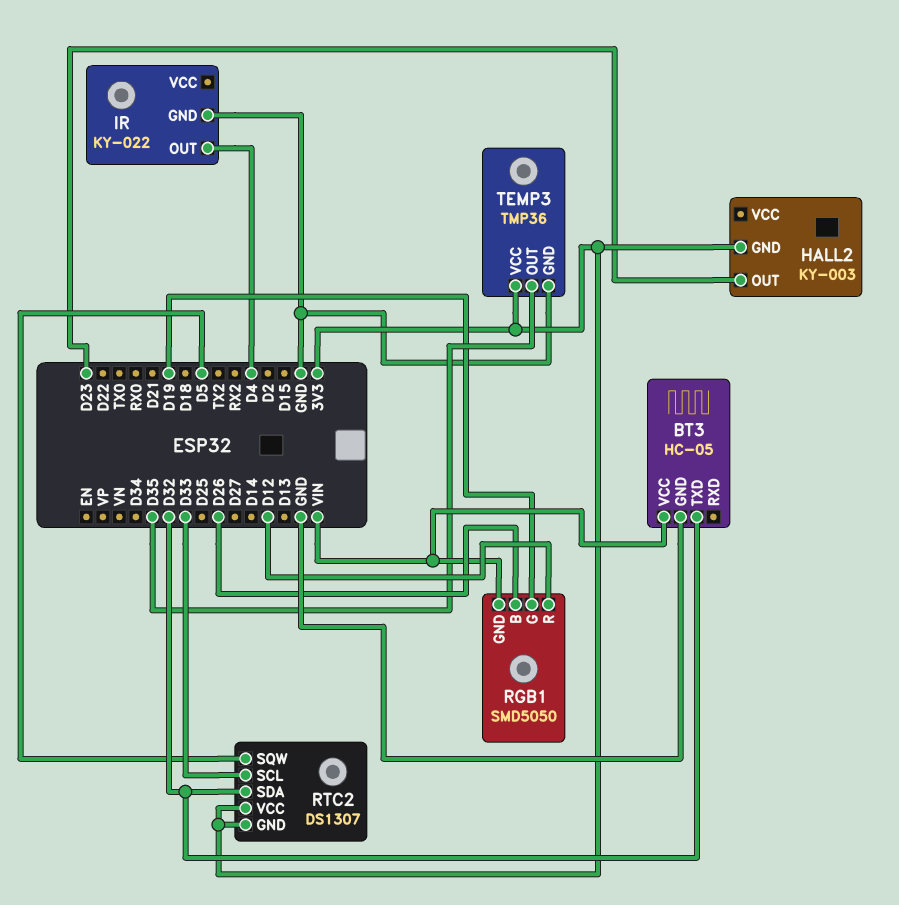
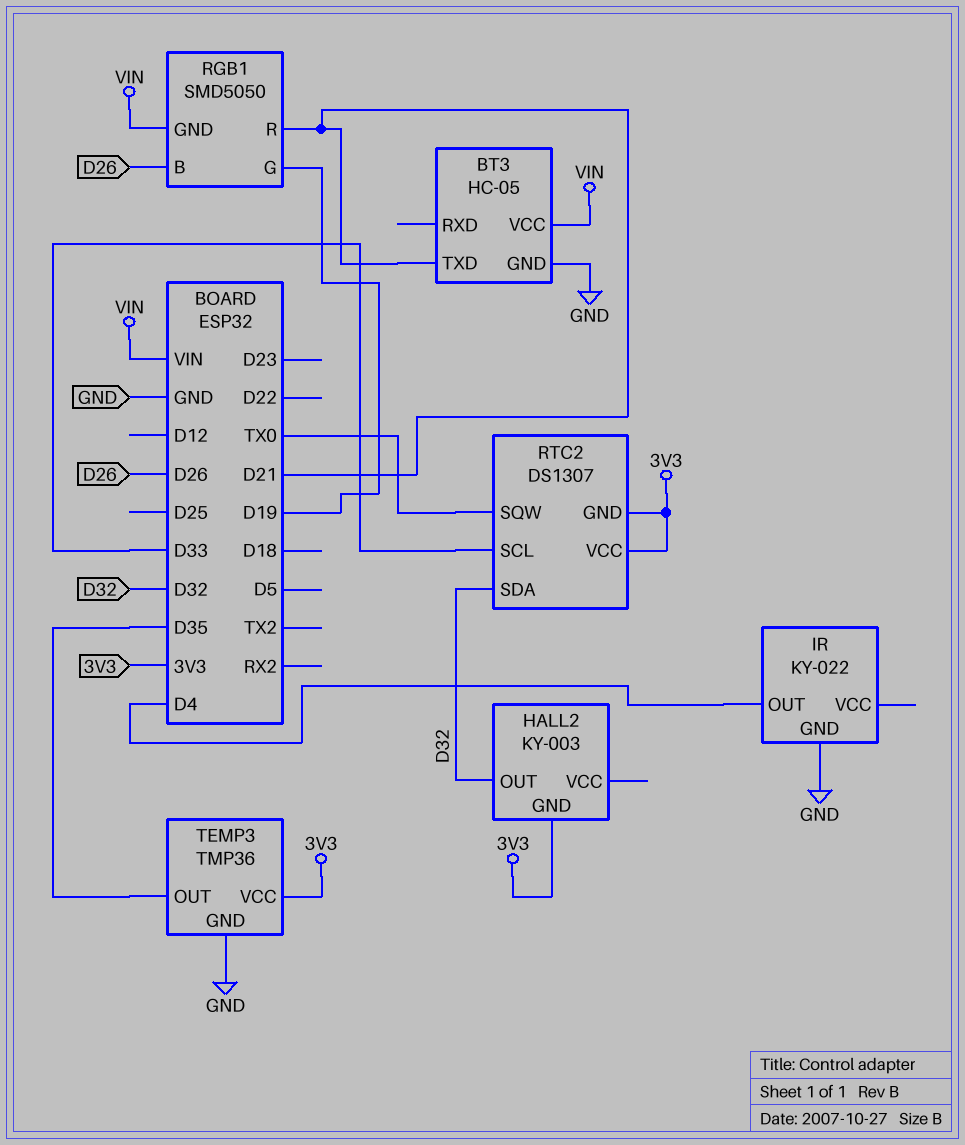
BT3 pin TXD: D32 -> D21
HALL2 pin OUT: D23 -> D32
RGB1 pin R: D12 -> D21
RTC2 pin SQW: D5 -> TX0

